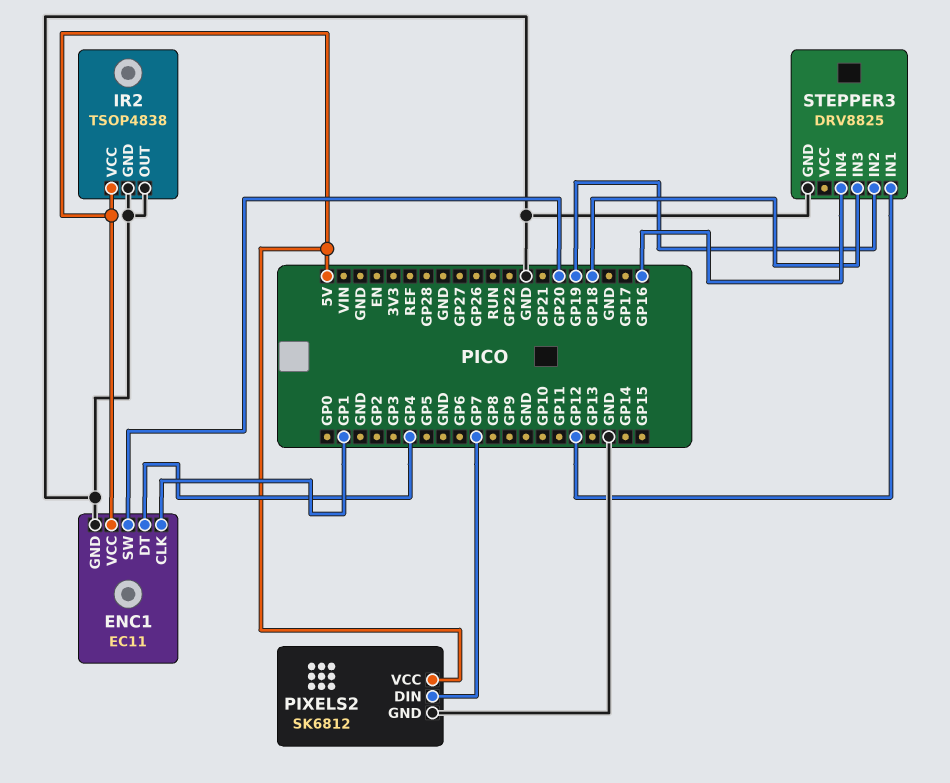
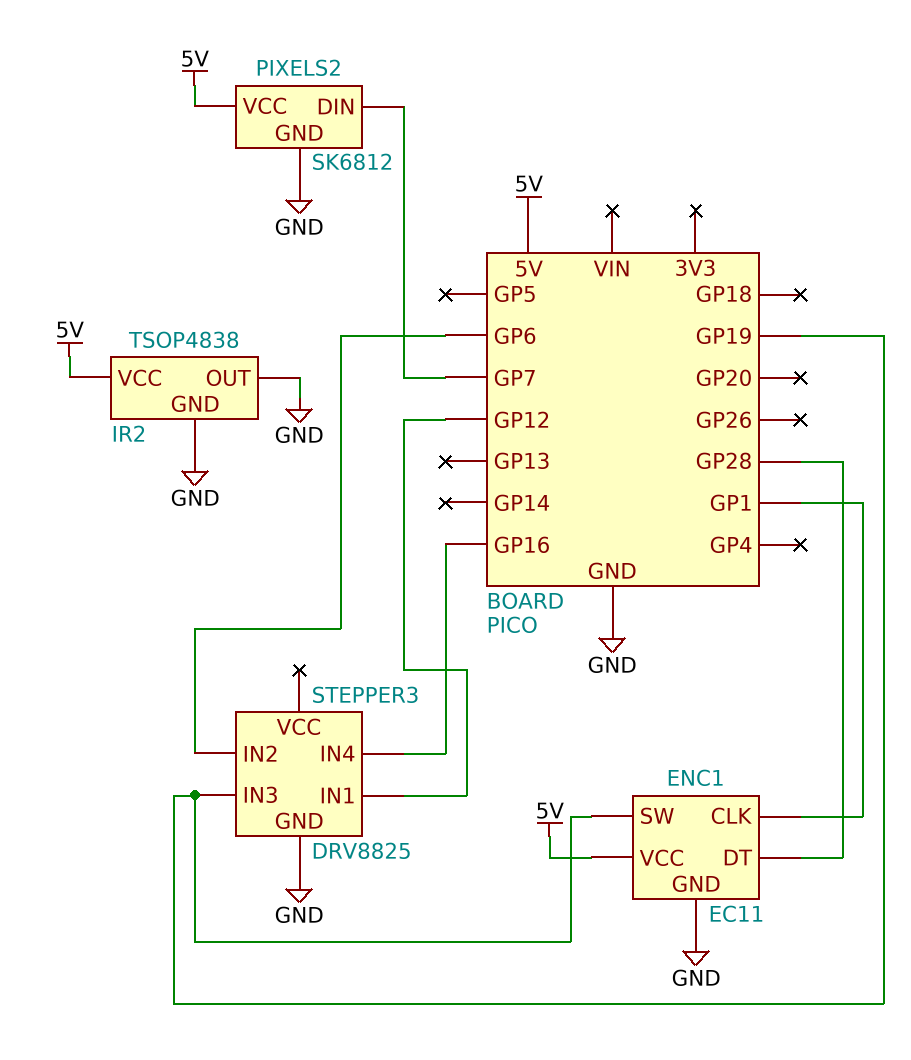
ENC1 pin DT: GP4 -> GP28
ENC1 pin SW: GP20 -> GP19
STEPPER3 pin IN2: GP19 -> GP6
STEPPER3 pin IN3: GP18 -> GP19

